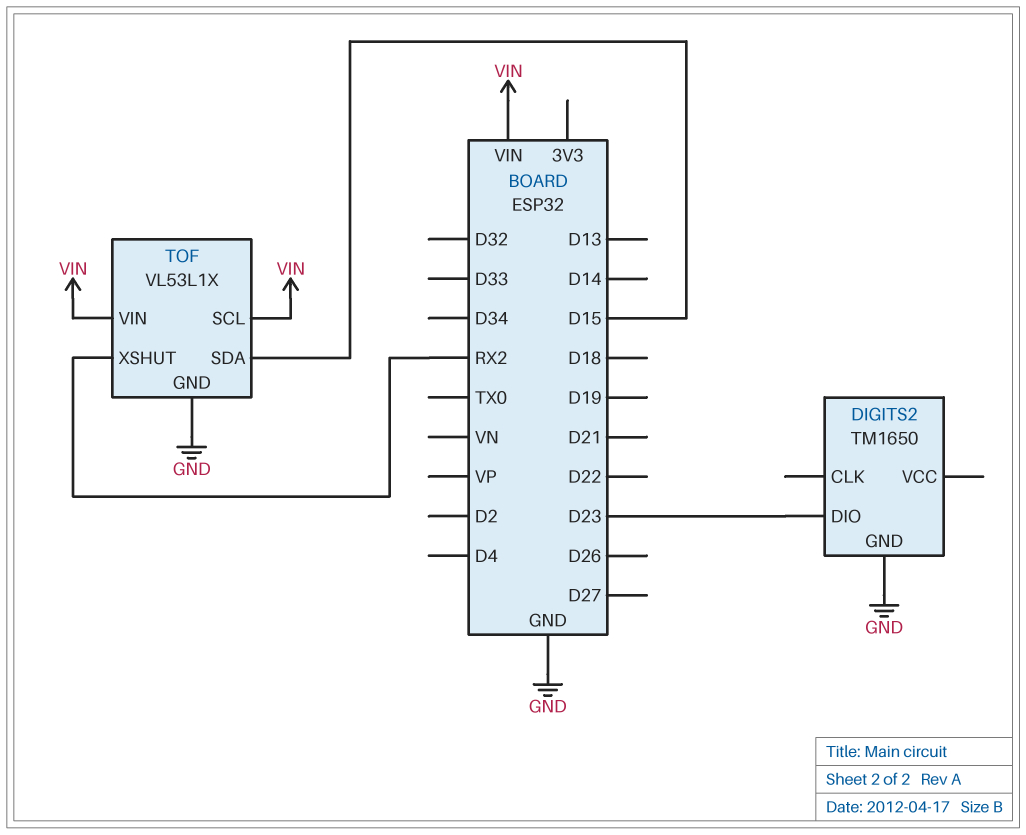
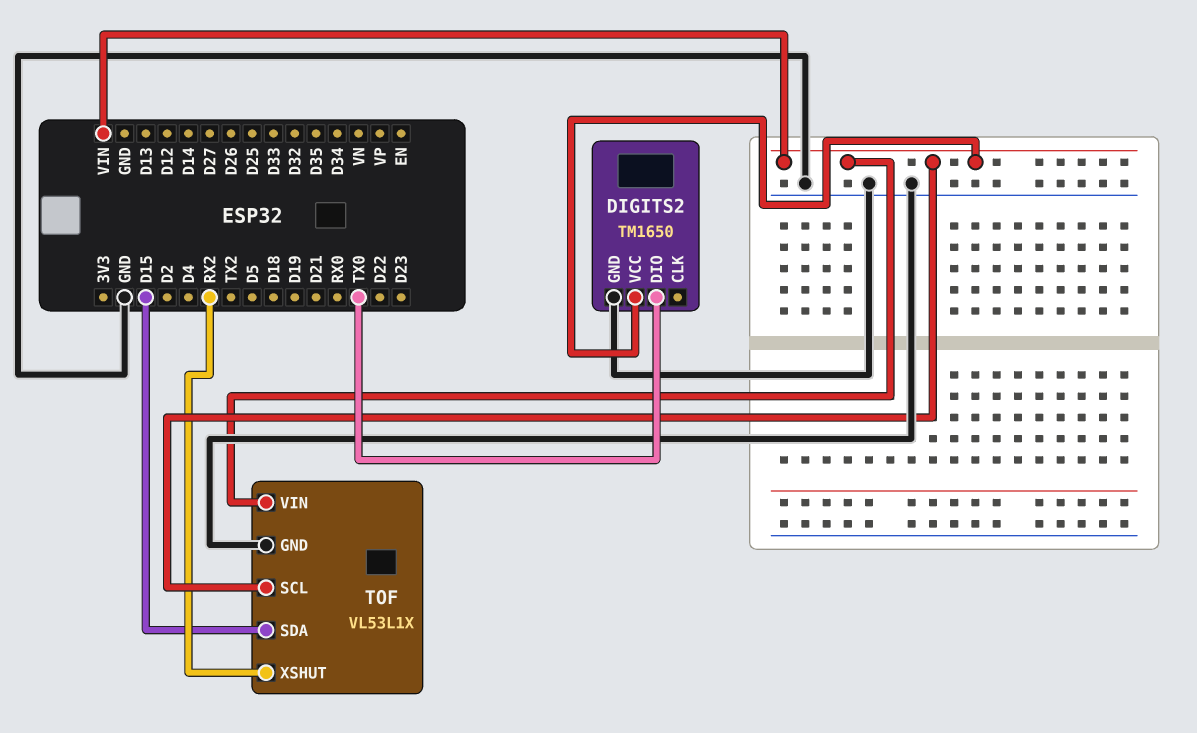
DIGITS2 pin DIO: D23 -> TX0
DIGITS2 pin VCC: none -> VIN

